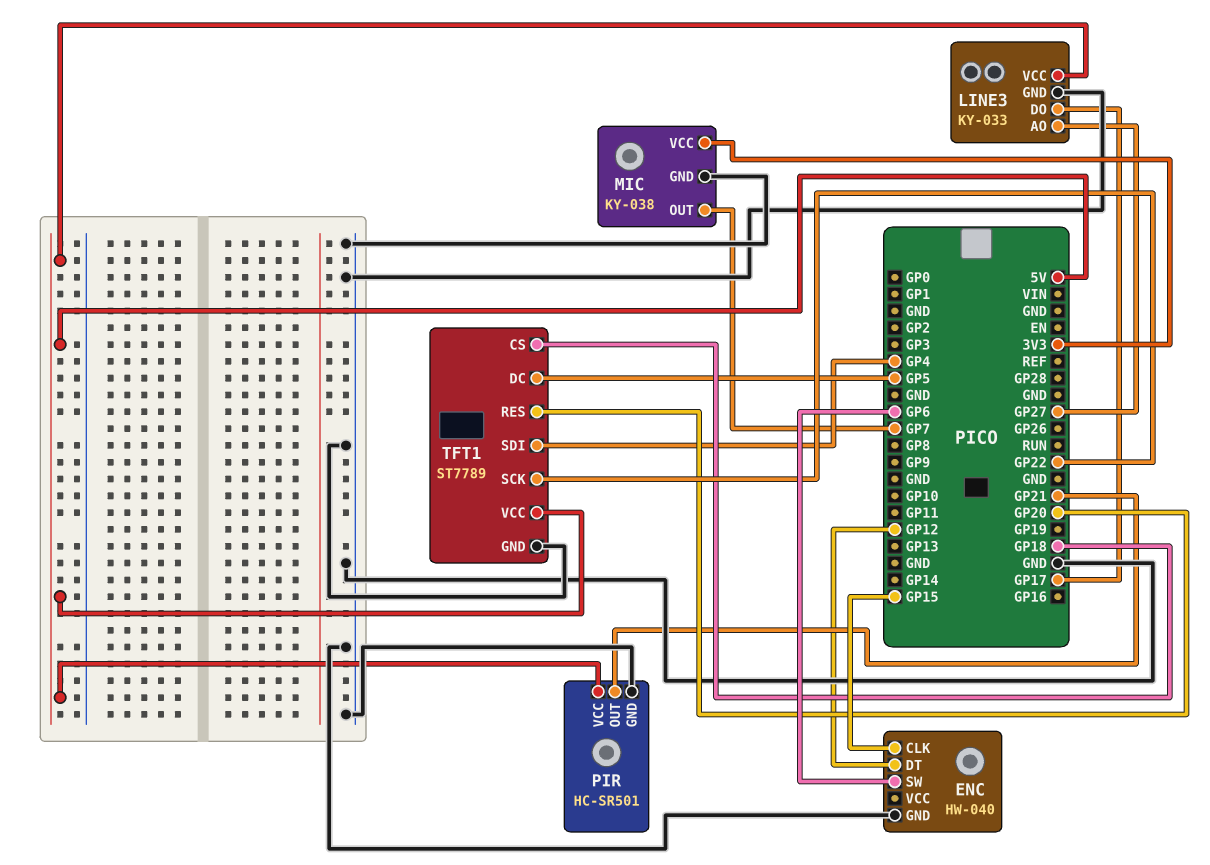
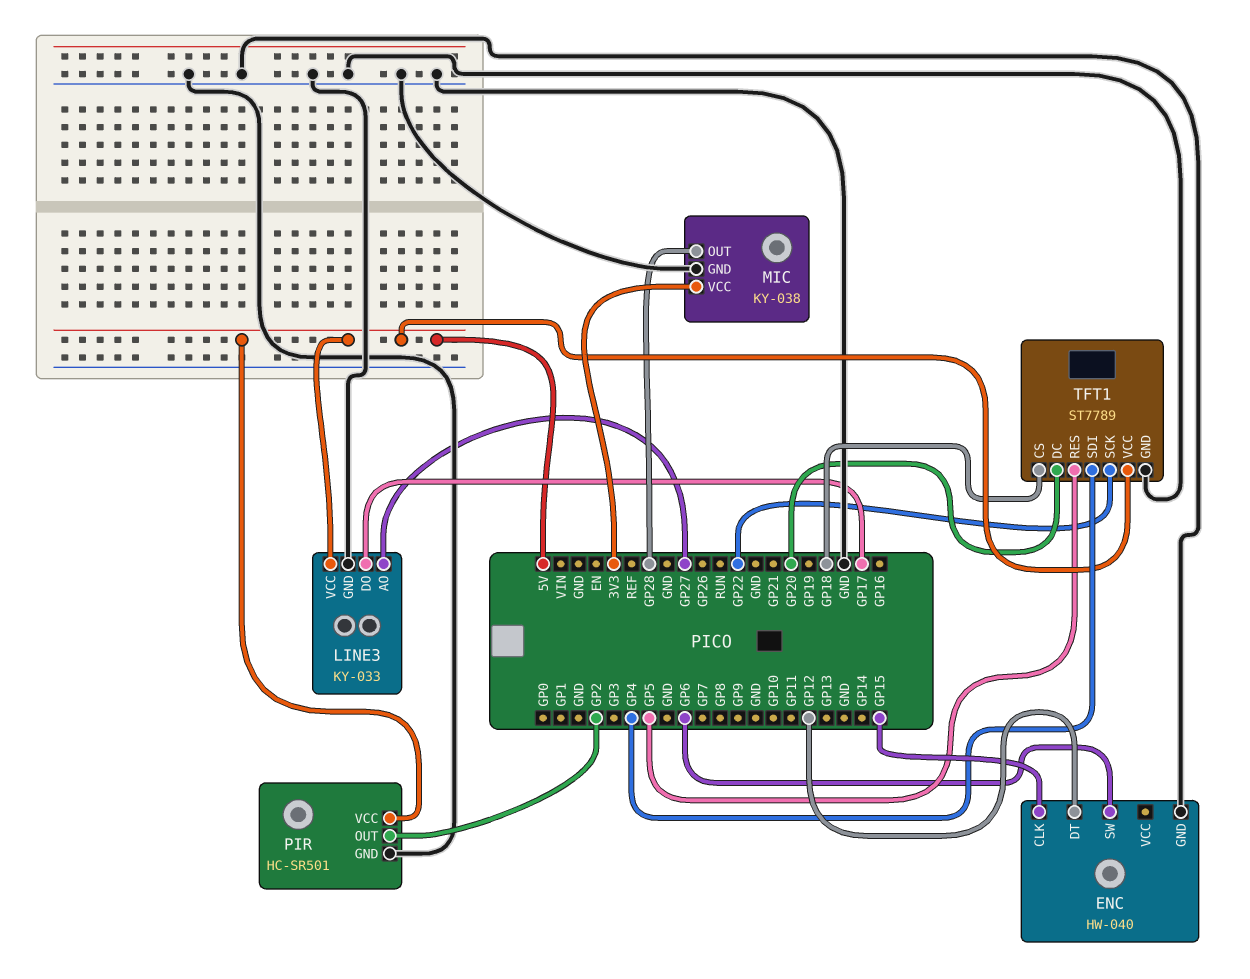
MIC pin OUT: GP7 -> GP28
PIR pin OUT: GP21 -> GP2
TFT1 pin DC: GP5 -> GP20
TFT1 pin RES: GP20 -> GP5

